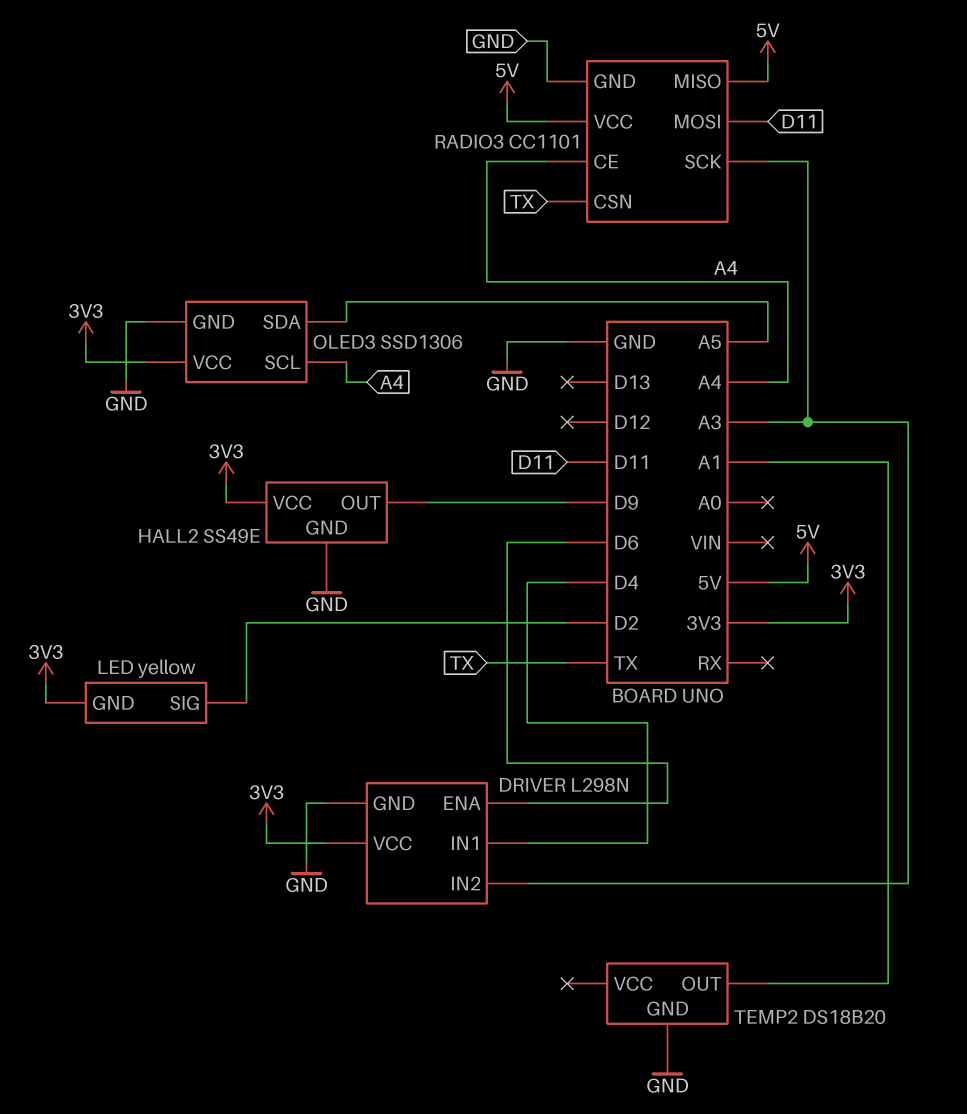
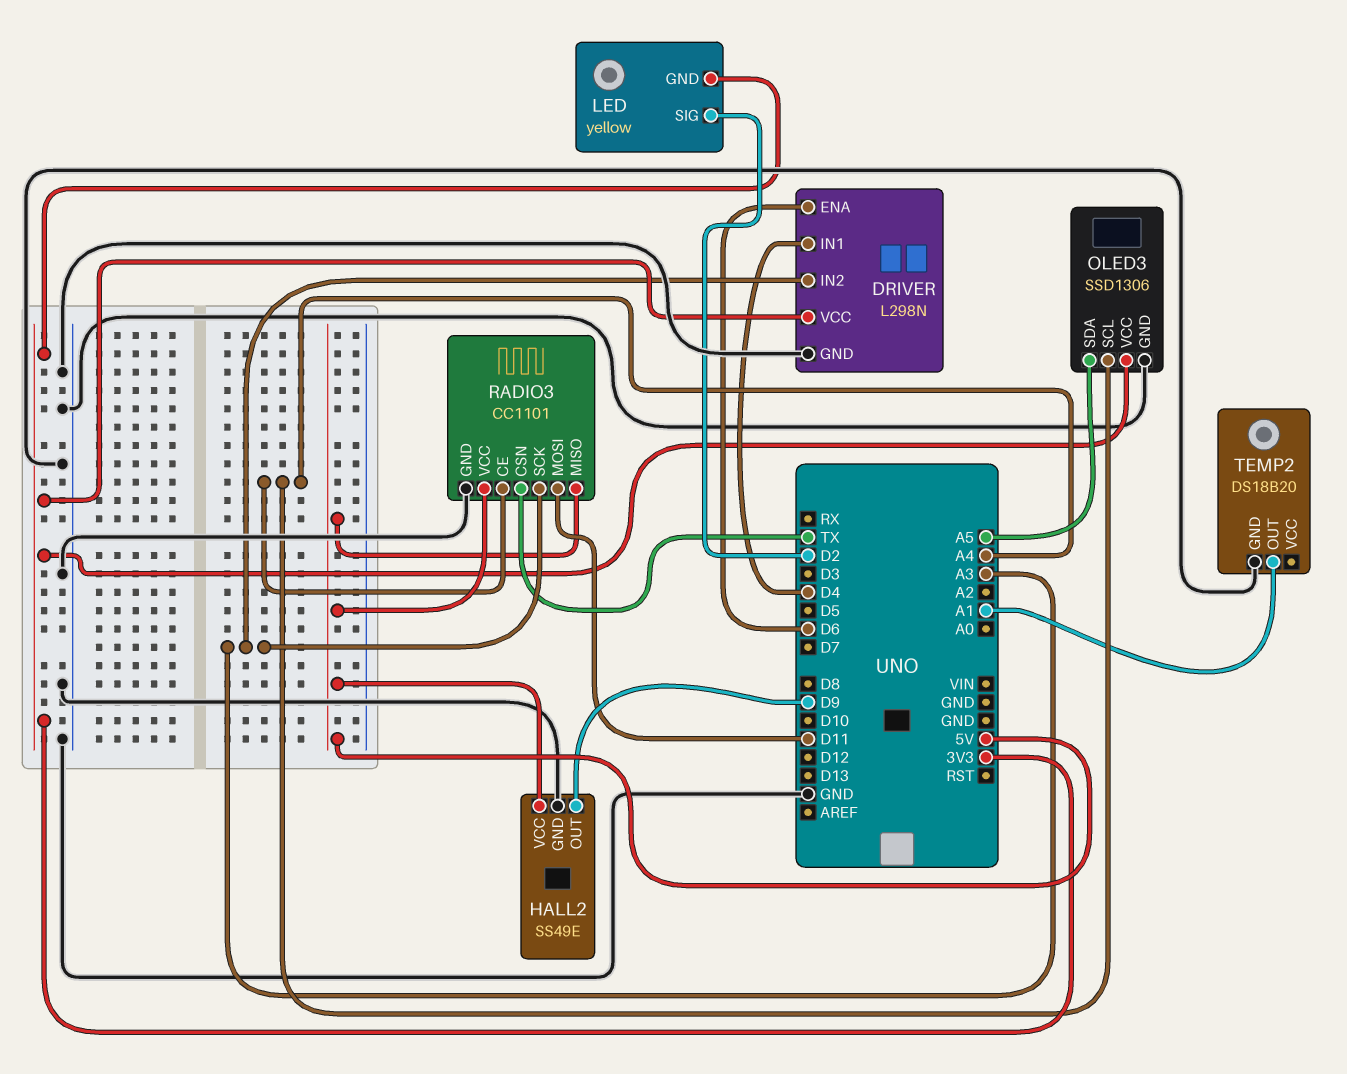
HALL2 pin VCC: 3V3 -> 5V

